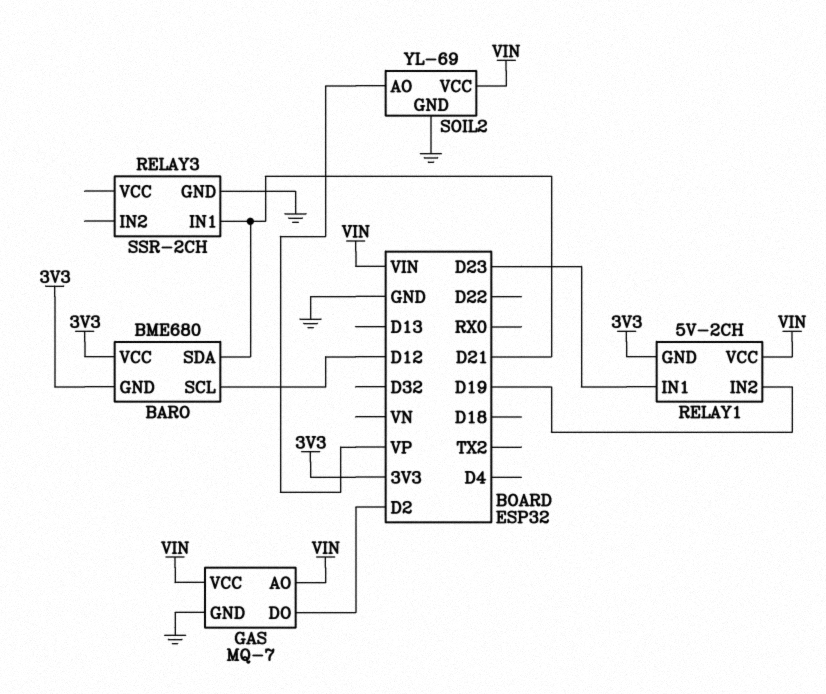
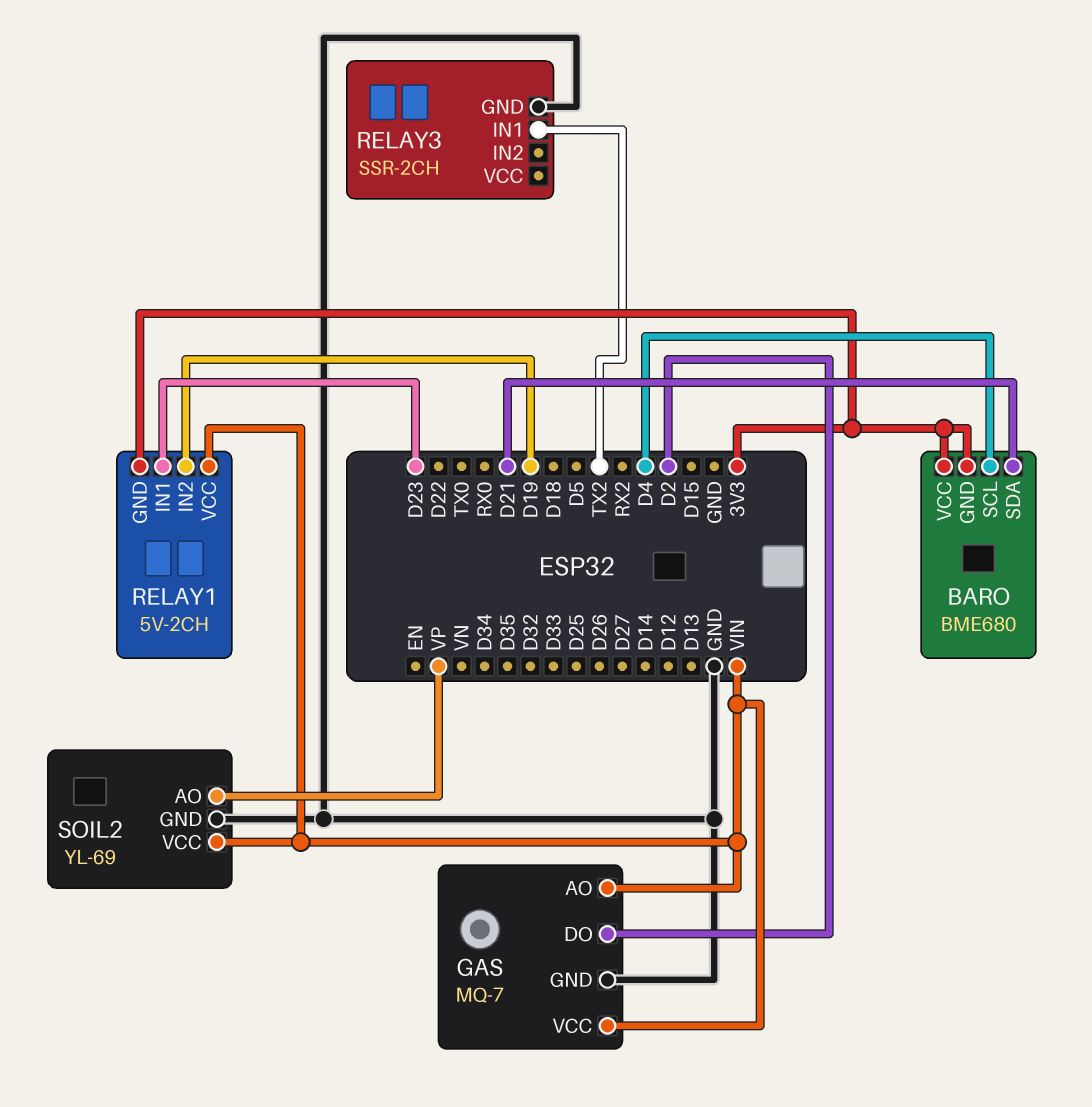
BARO pin SCL: D12 -> D4
RELAY3 pin IN1: D21 -> TX2

